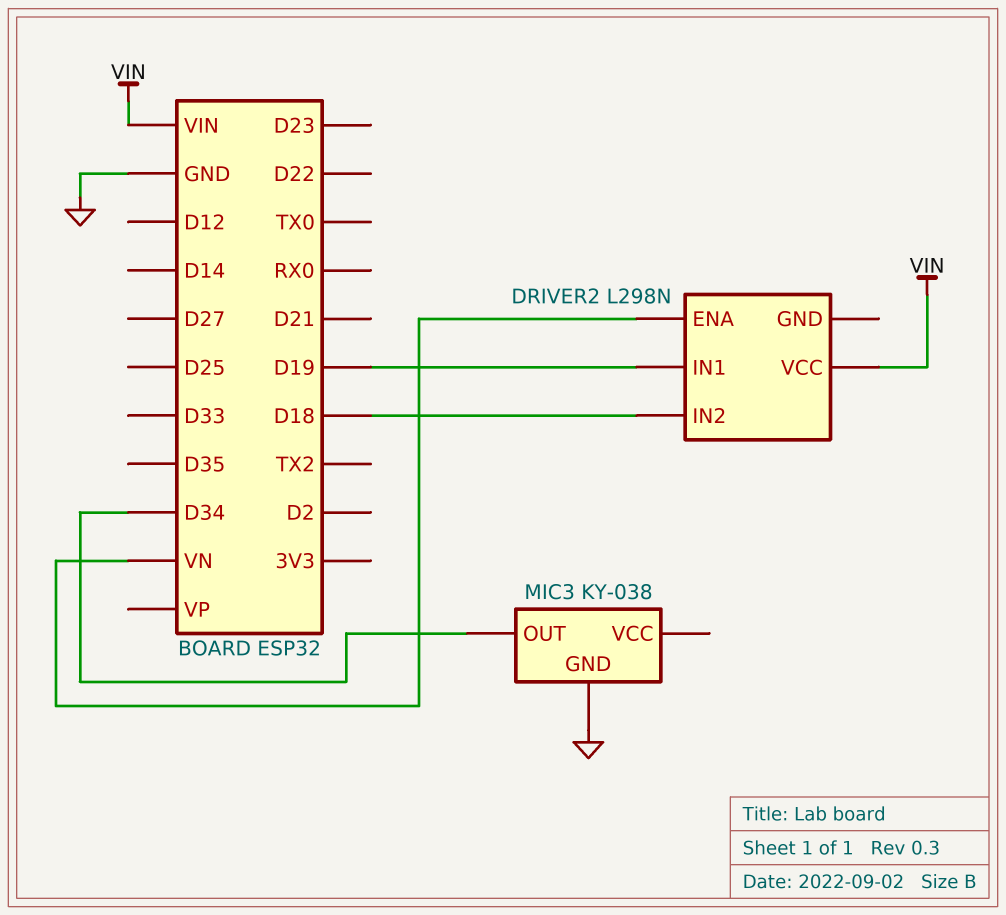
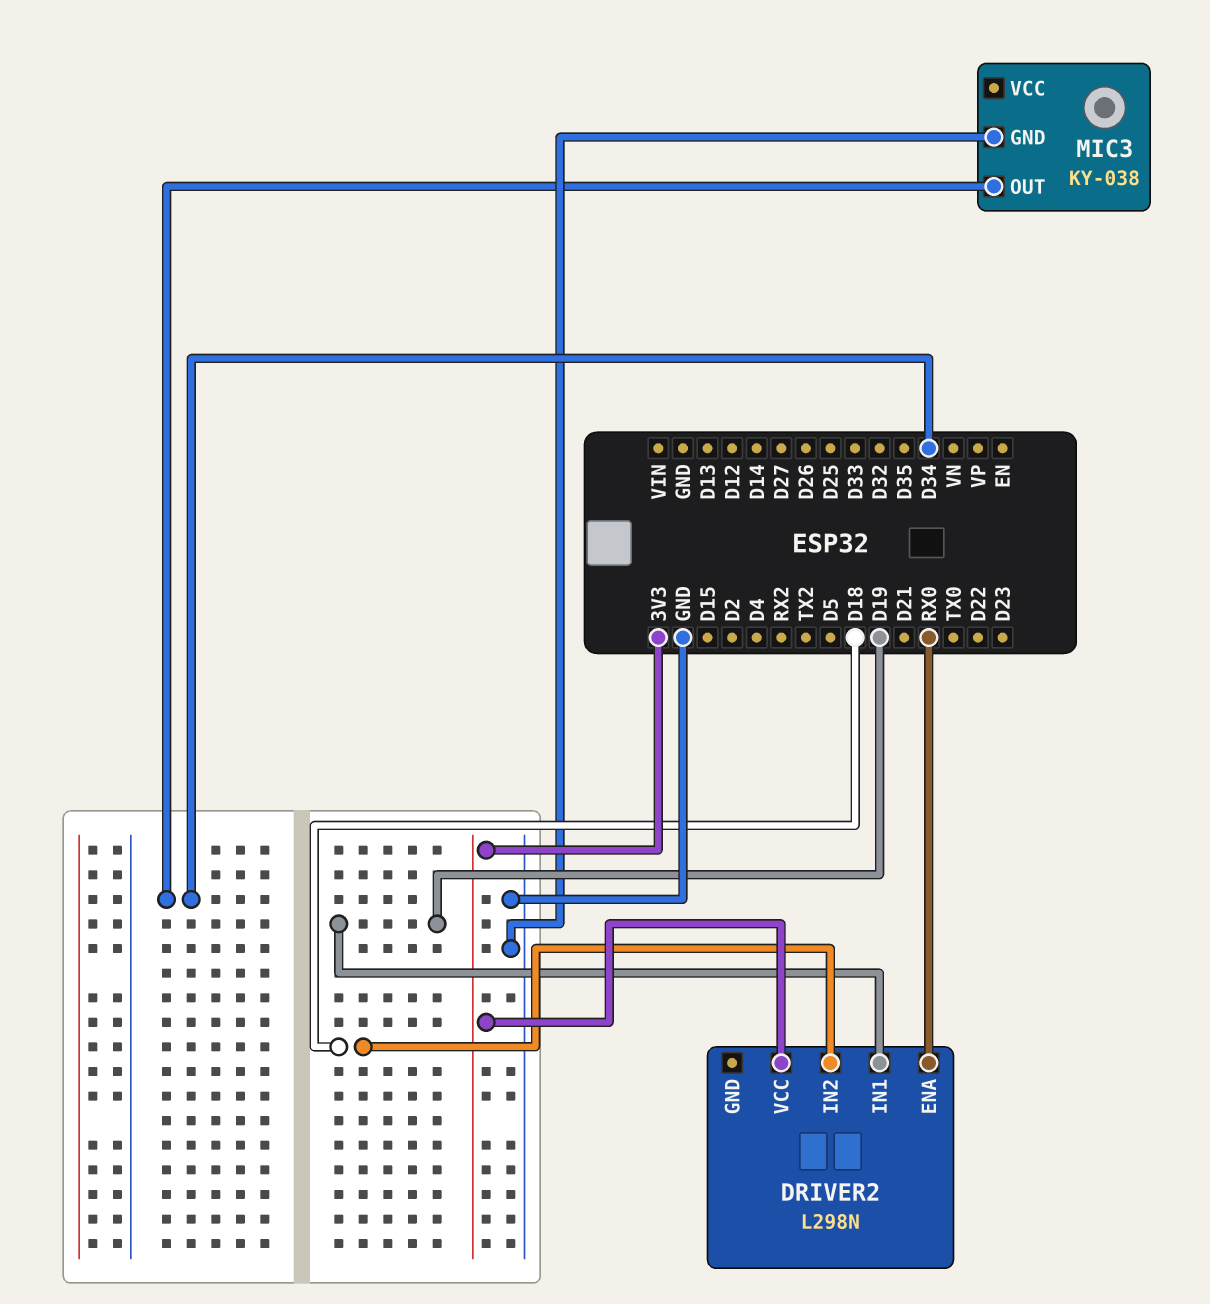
DRIVER2 pin ENA: VN -> RX0
DRIVER2 pin VCC: VIN -> 3V3

